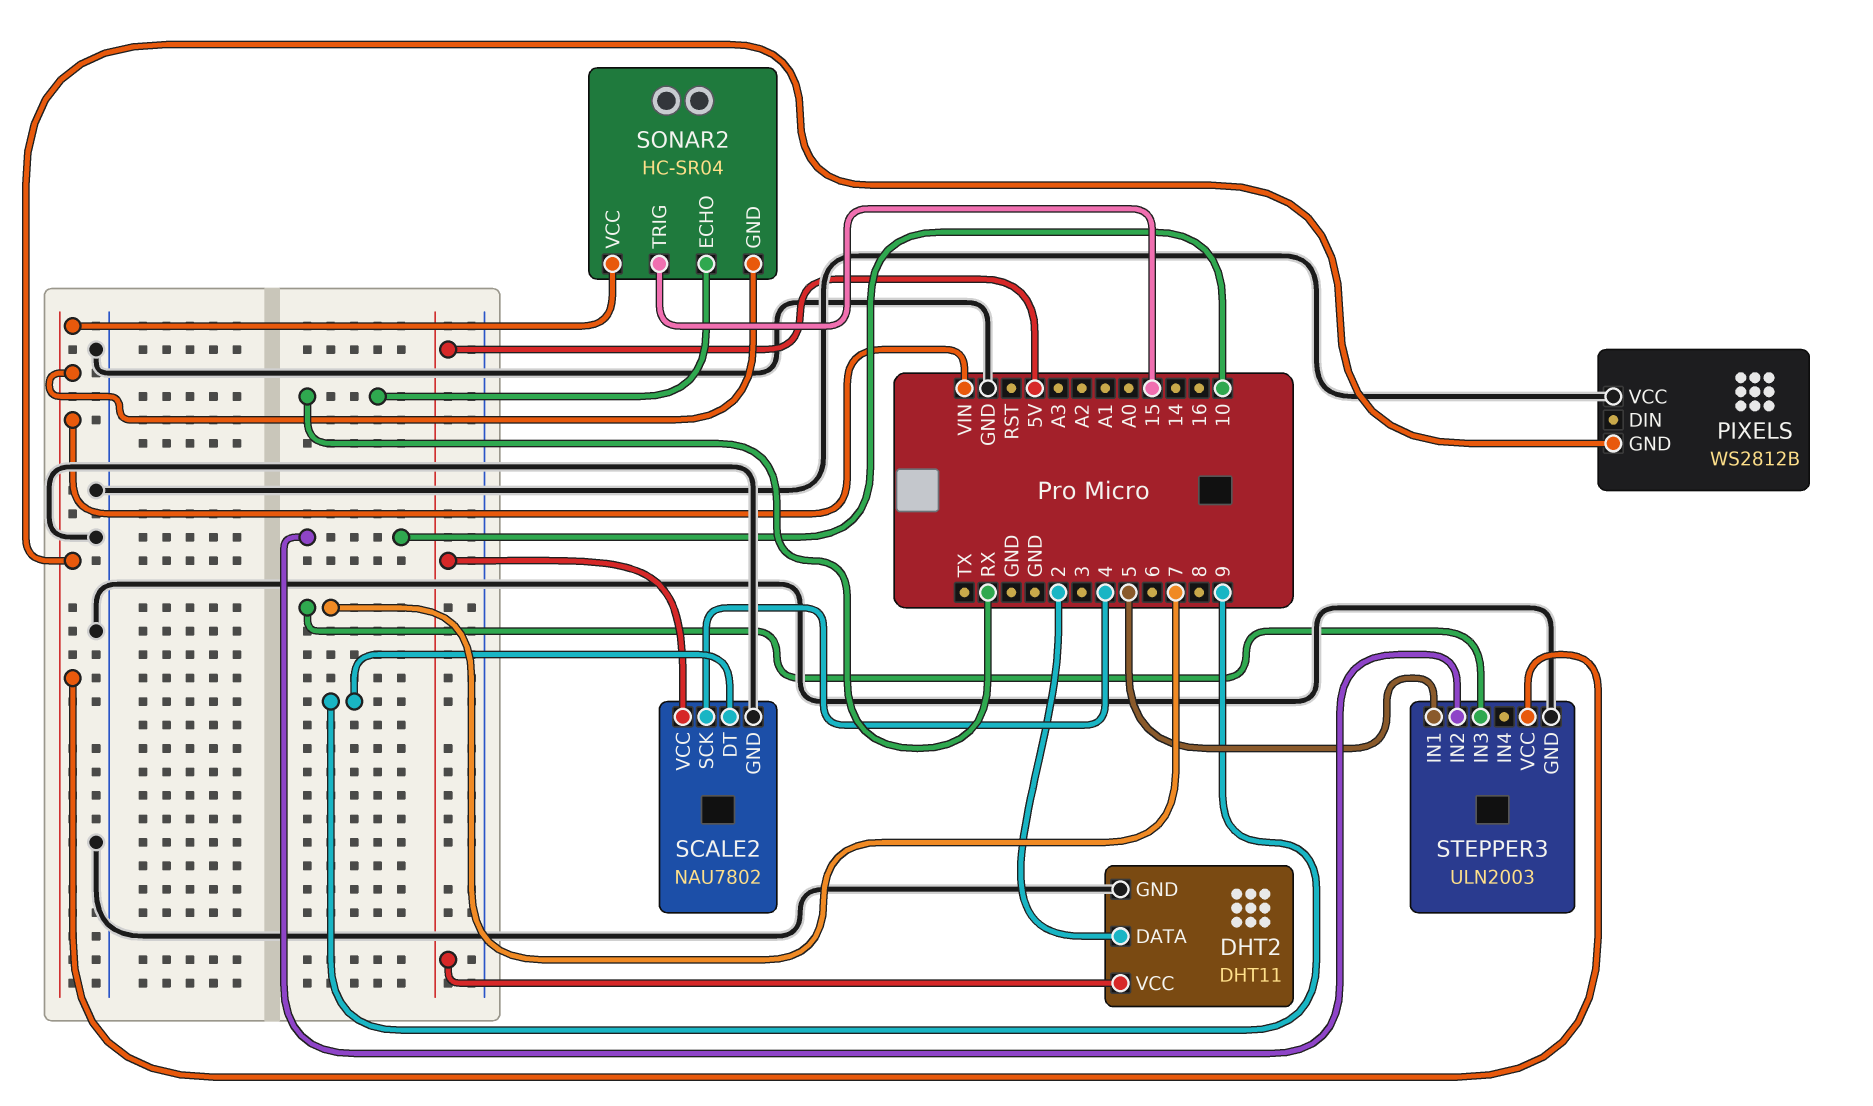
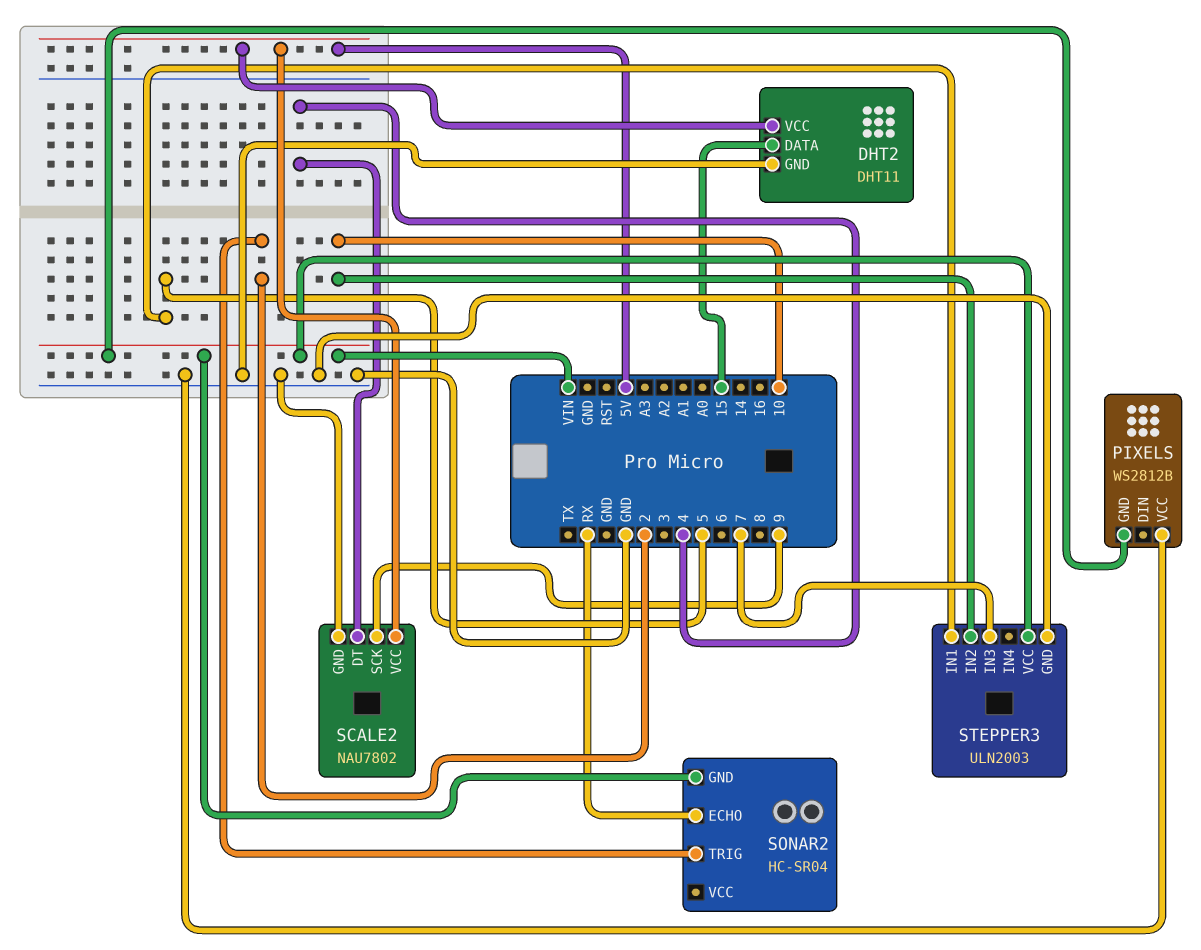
DHT2 pin DATA: 2 -> 15
SCALE2 pin DT: 9 -> 4
SCALE2 pin SCK: 4 -> 9
SONAR2 pin TRIG: 15 -> 2
SONAR2 pin VCC: VIN -> none

